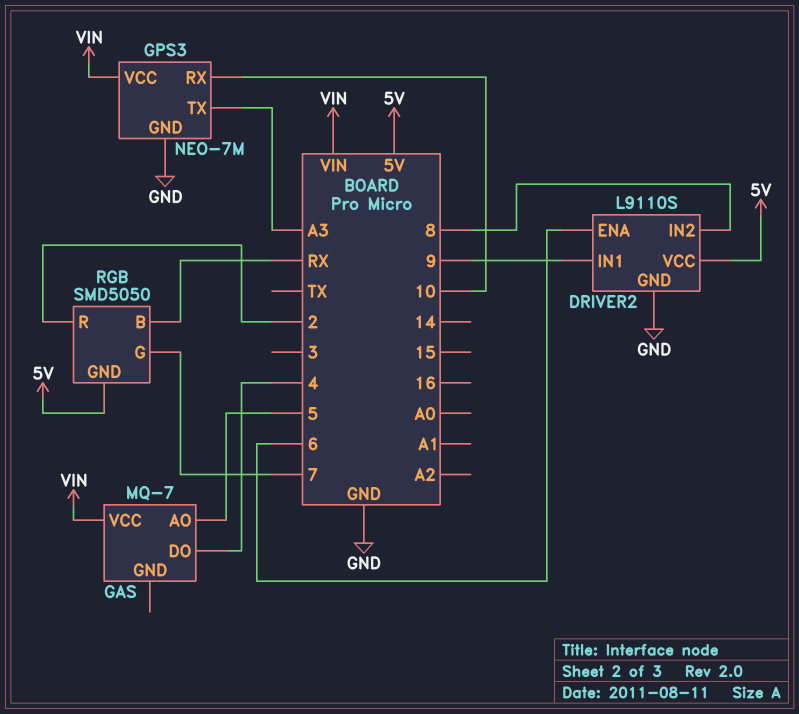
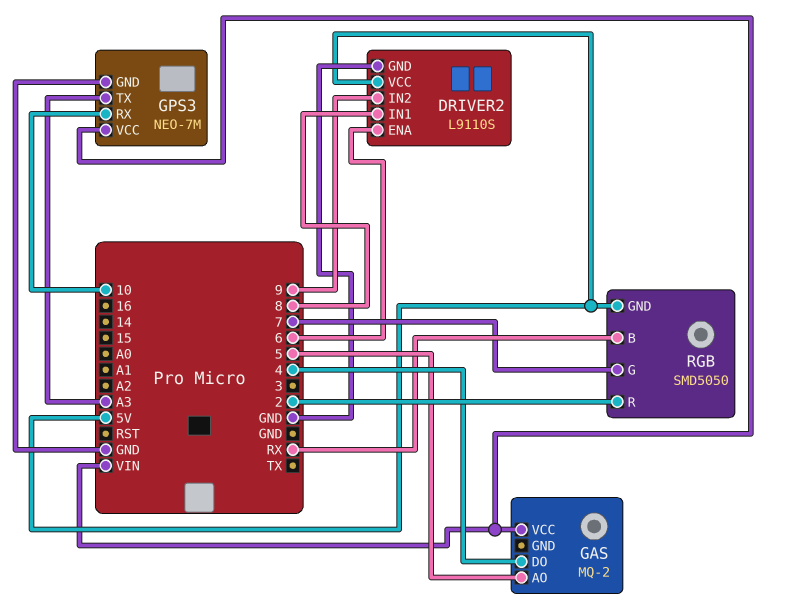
DRIVER2 pin IN1: 9 -> 8
DRIVER2 pin IN2: 8 -> 9
GAS: MQ-7 -> MQ-2

